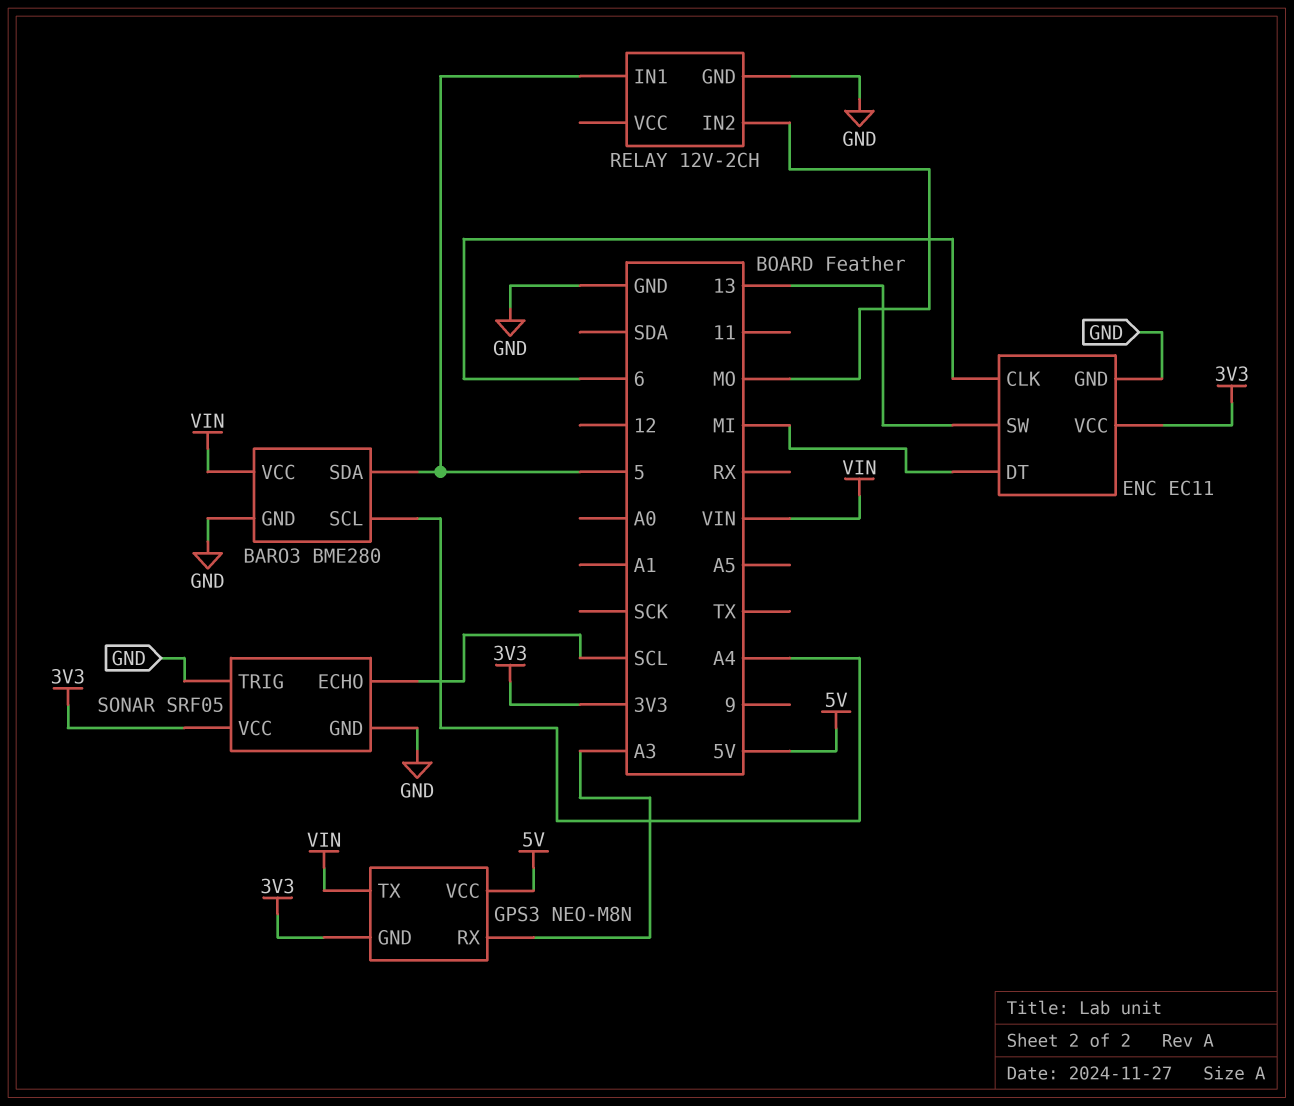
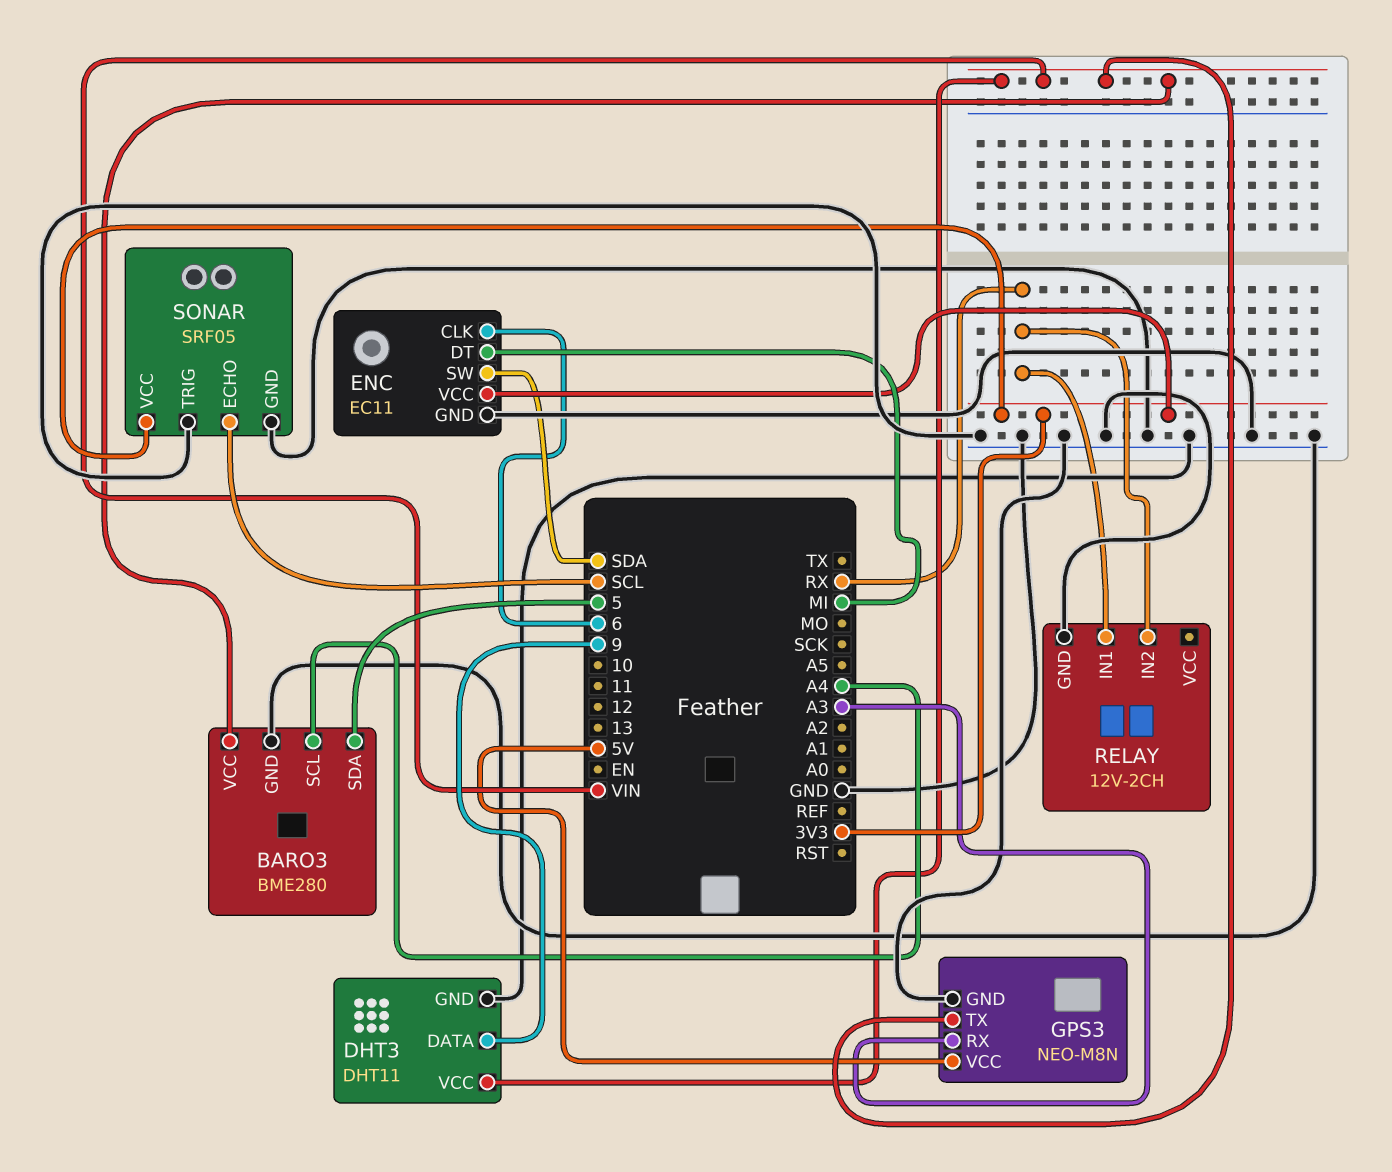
DHT3: none -> DHT11
DHT3 pin DATA: none -> 9
DHT3 pin GND: none -> GND
DHT3 pin VCC: none -> VIN
ENC pin SW: 13 -> SDA
GPS3 pin GND: 3V3 -> GND
RELAY pin IN1: 5 -> RX
RELAY pin IN2: MO -> RX

